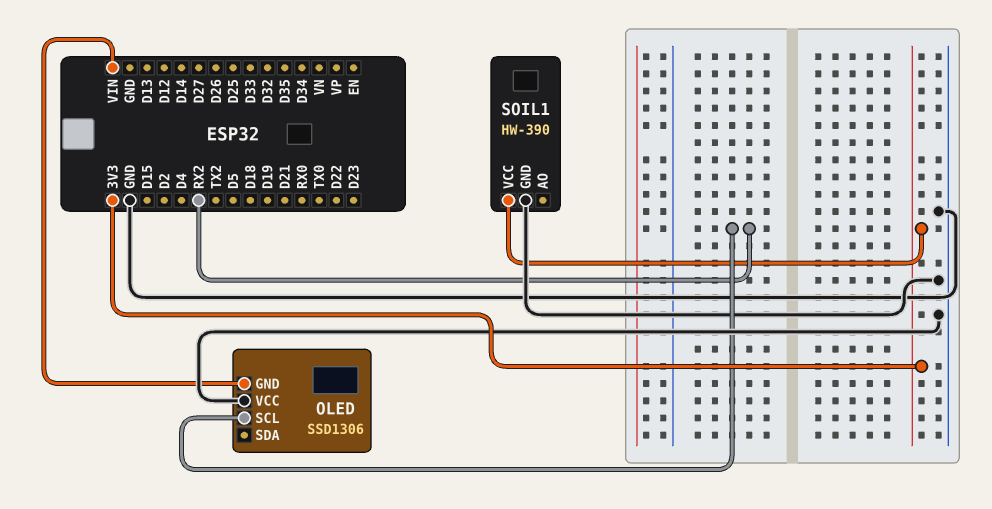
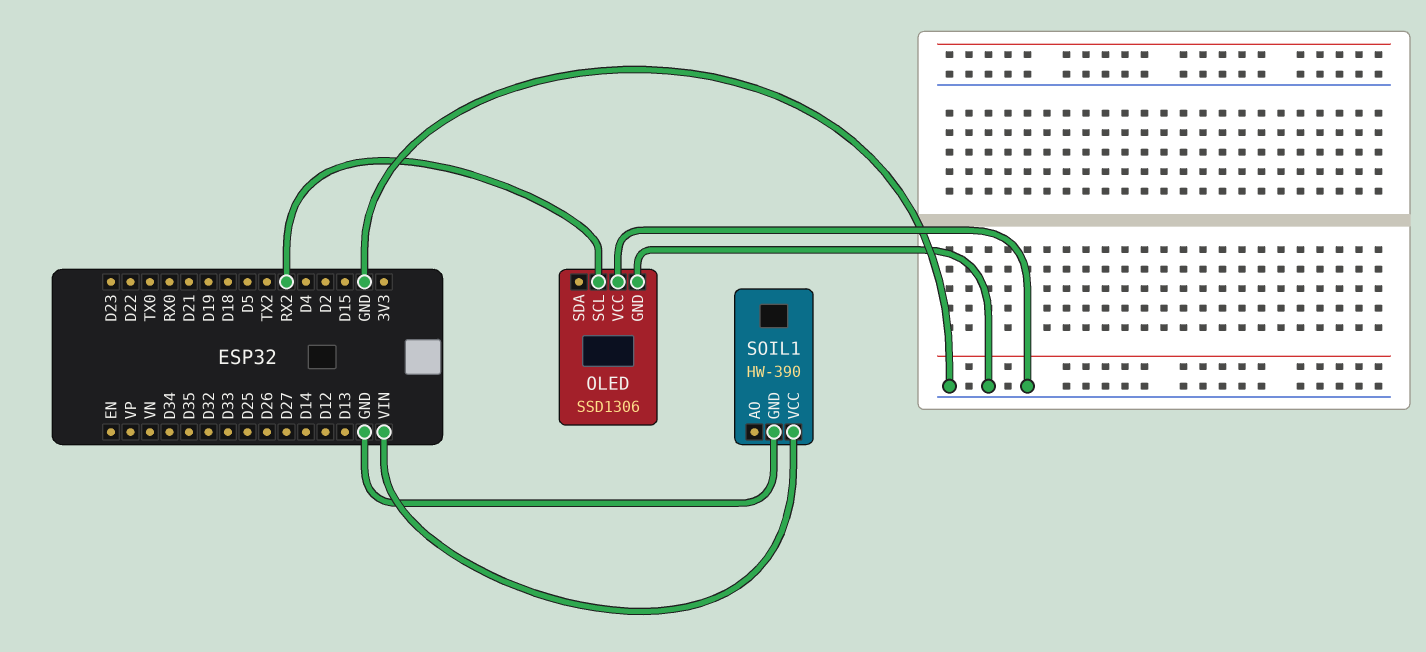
OLED pin GND: VIN -> GND
SOIL1 pin VCC: 3V3 -> VIN

